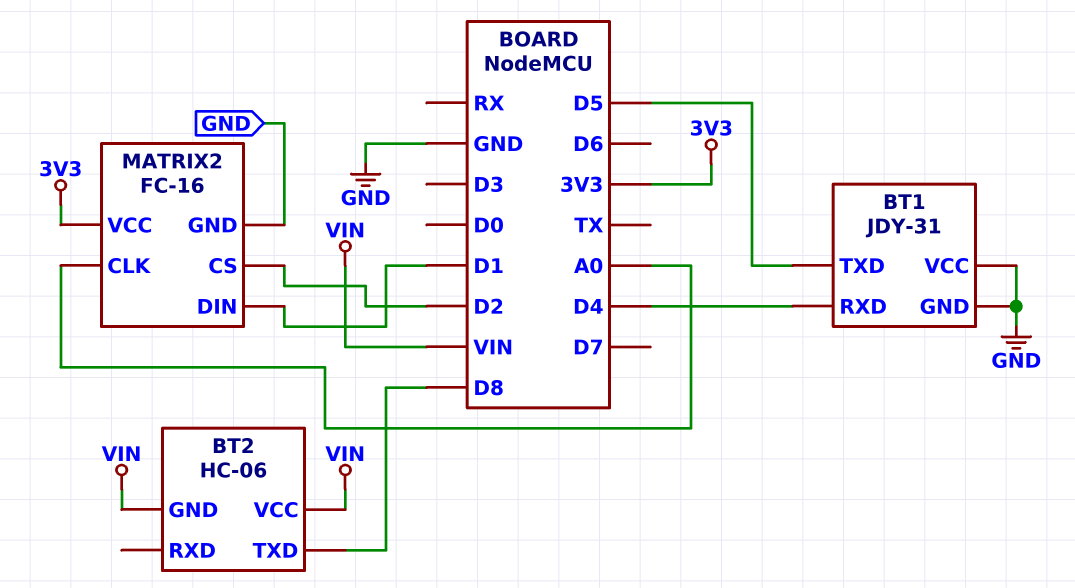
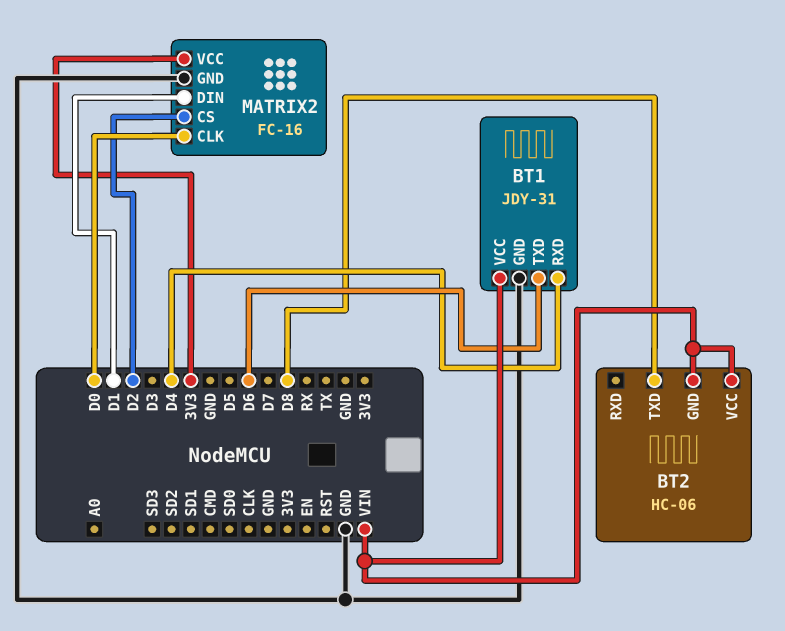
BT1 pin TXD: D5 -> D6
BT1 pin VCC: GND -> VIN
MATRIX2 pin CLK: A0 -> D0

